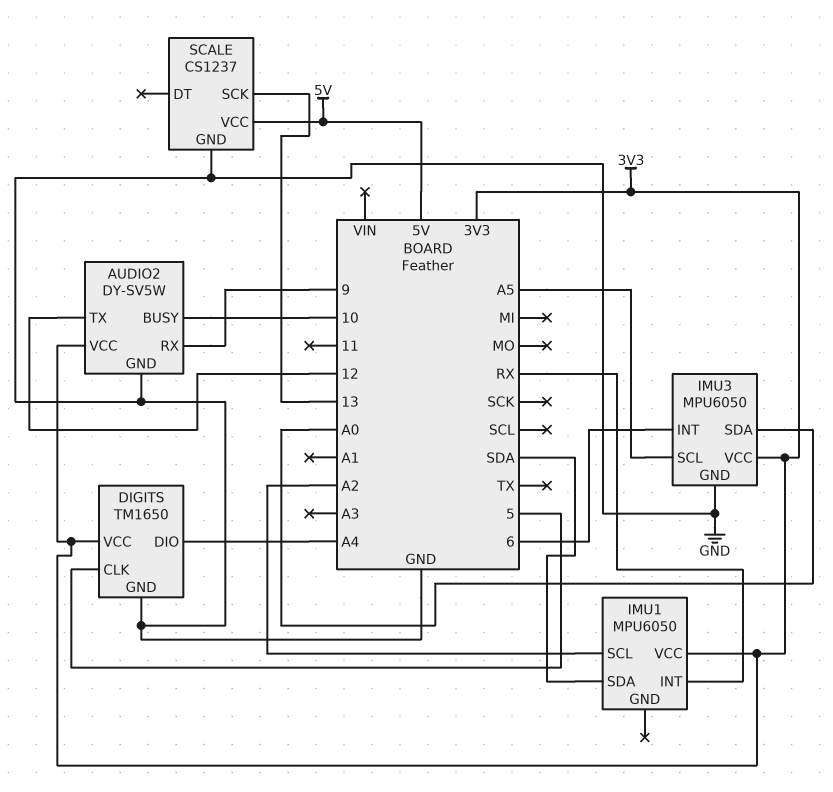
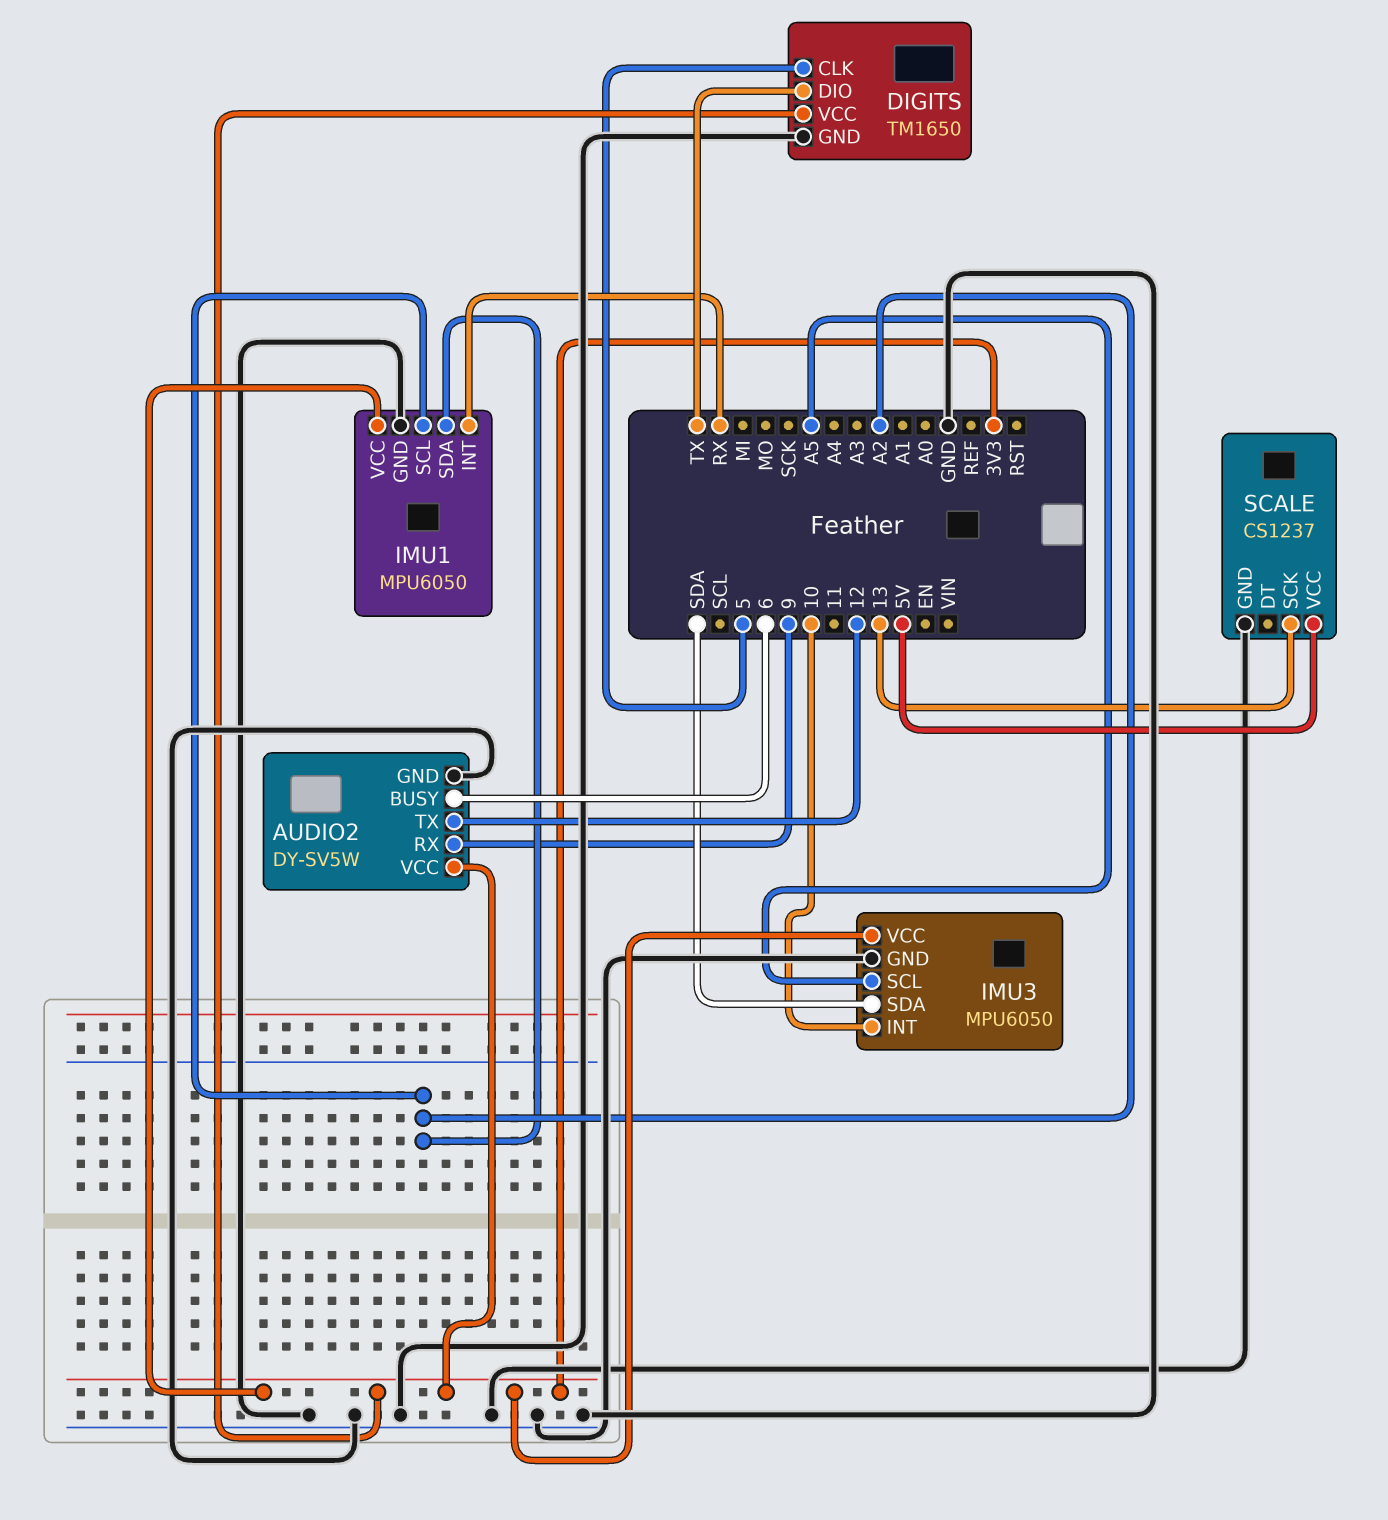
AUDIO2 pin BUSY: 10 -> 6
DIGITS pin DIO: A4 -> TX
IMU1 pin GND: none -> GND
IMU1 pin SDA: SDA -> A2
IMU3 pin INT: 6 -> 10
IMU3 pin SDA: A0 -> SDA

